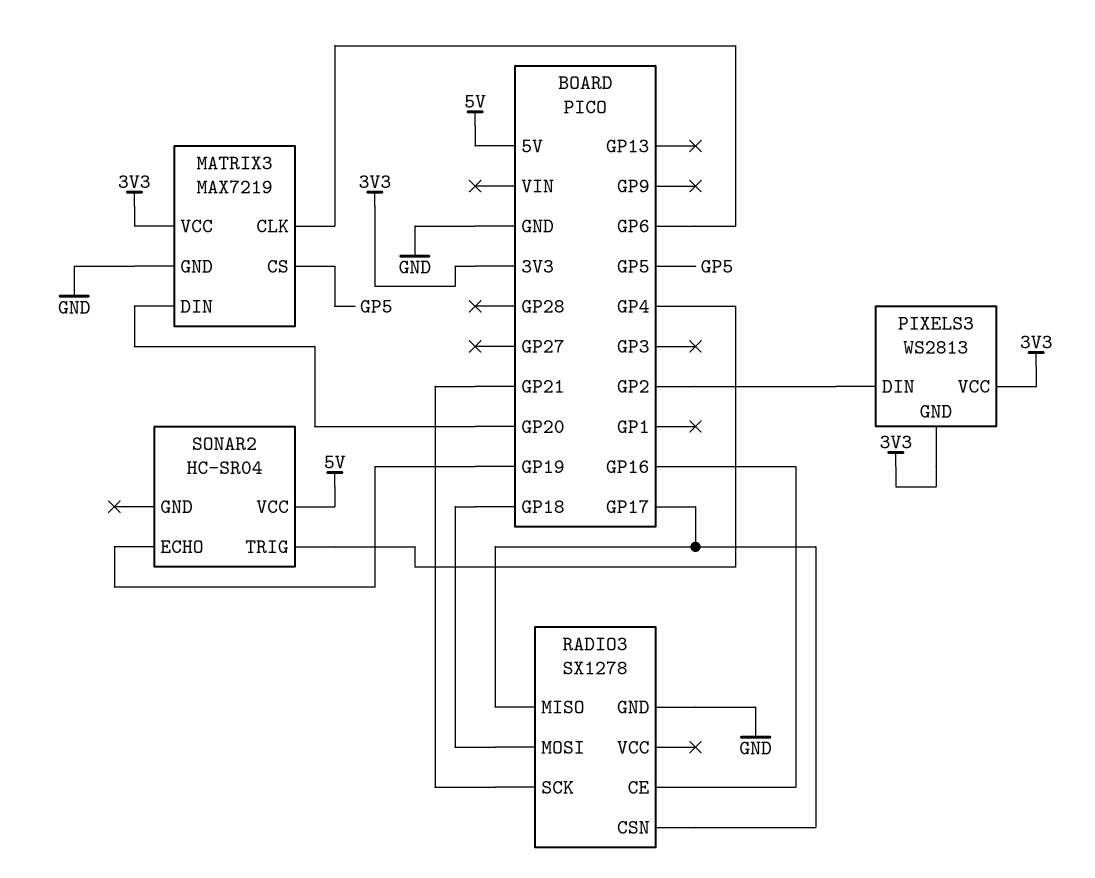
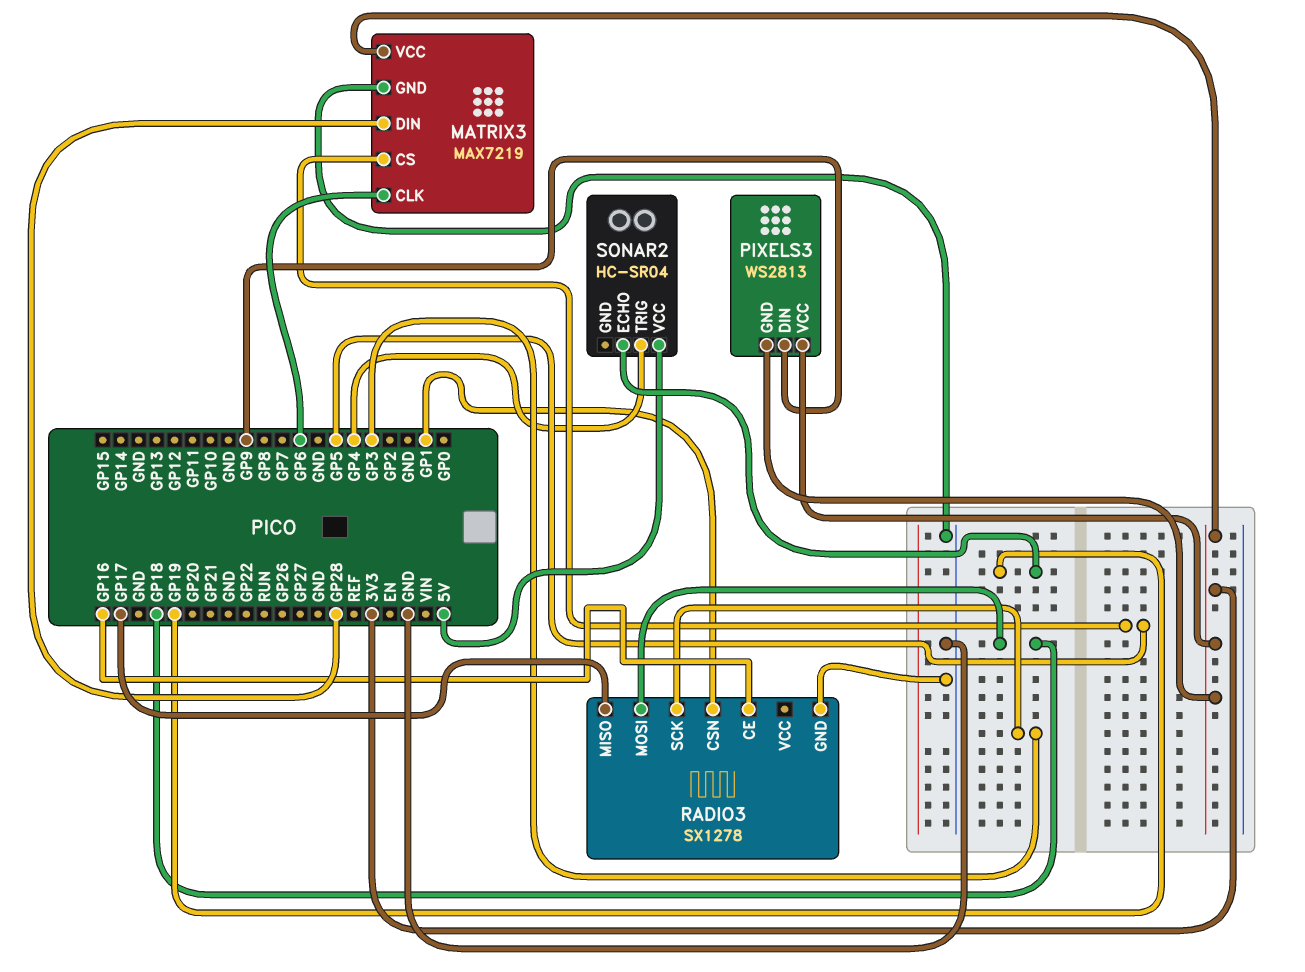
MATRIX3 pin DIN: GP20 -> GP28
PIXELS3 pin DIN: GP2 -> GP9
RADIO3 pin CSN: GP17 -> GP1
RADIO3 pin SCK: GP21 -> GP3

